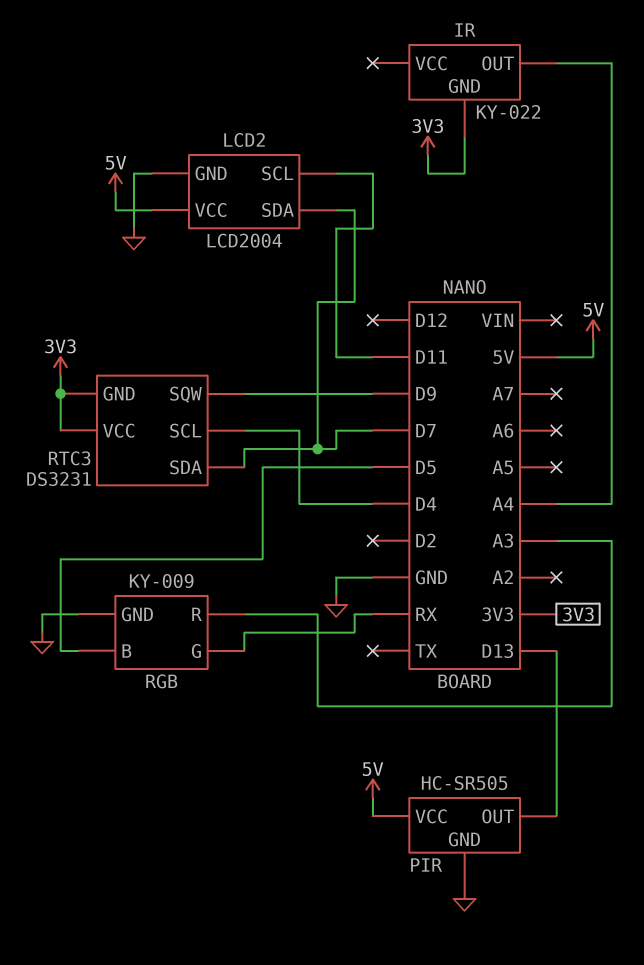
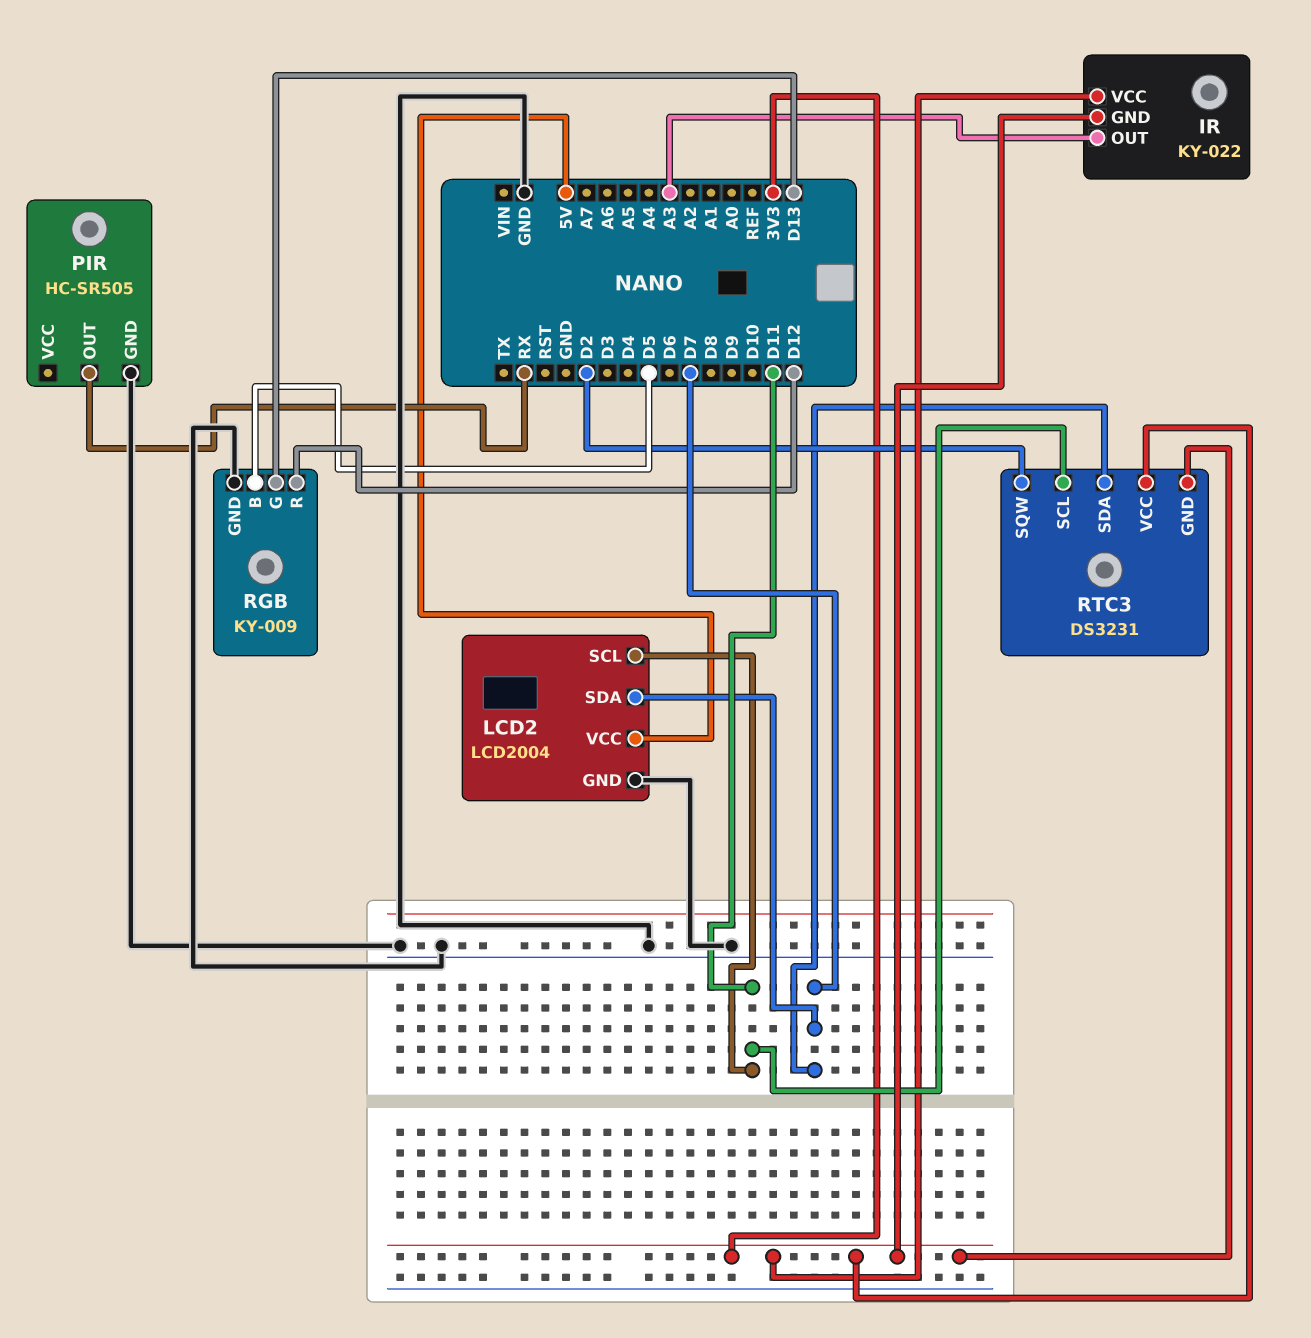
IR pin OUT: A4 -> A3
IR pin VCC: none -> 3V3
PIR pin OUT: D13 -> RX
PIR pin VCC: 5V -> none
RGB pin G: RX -> D13
RGB pin R: A3 -> D12
RTC3 pin SCL: D4 -> D11
RTC3 pin SQW: D9 -> D2

